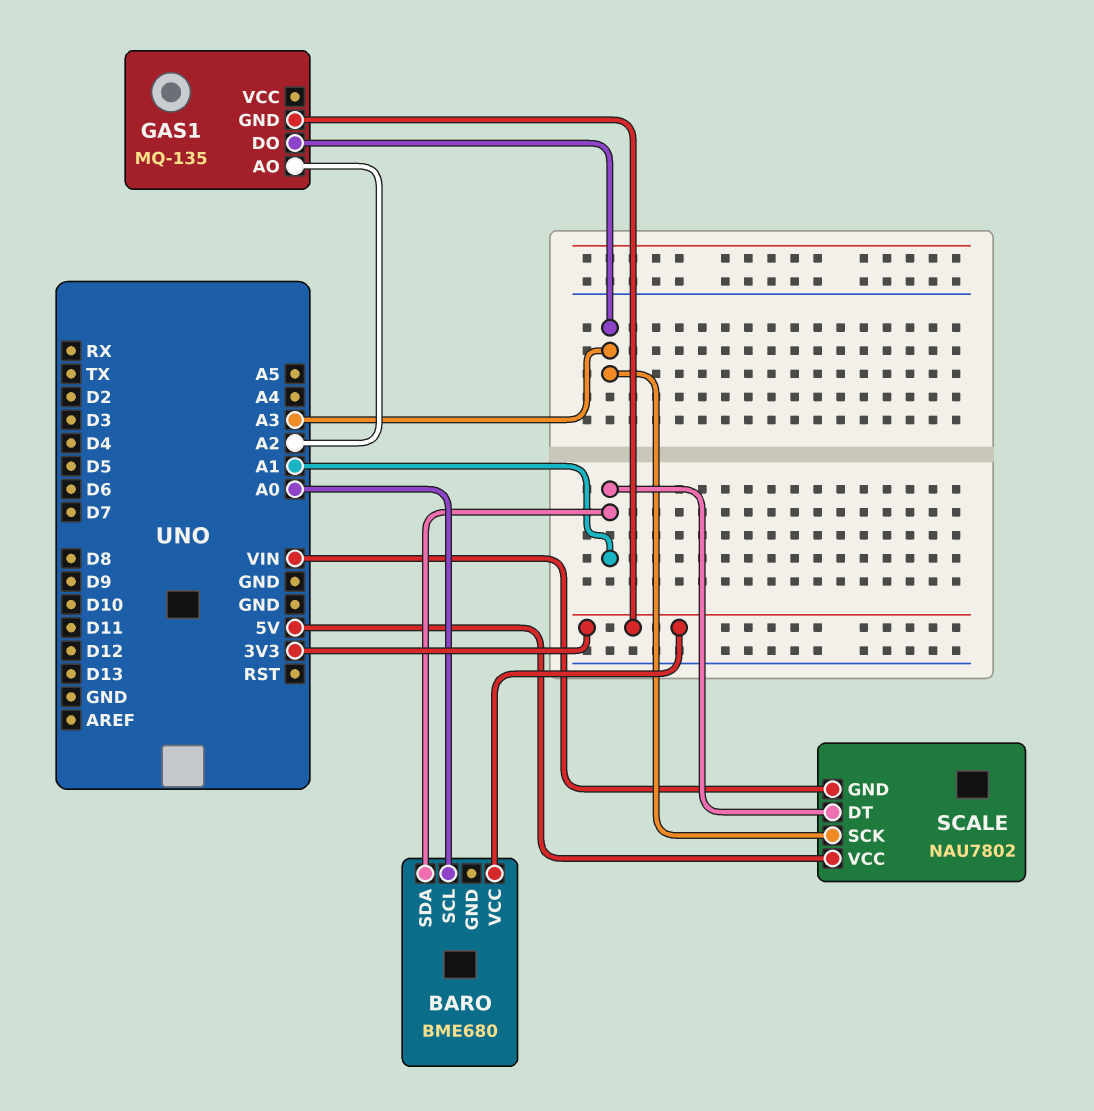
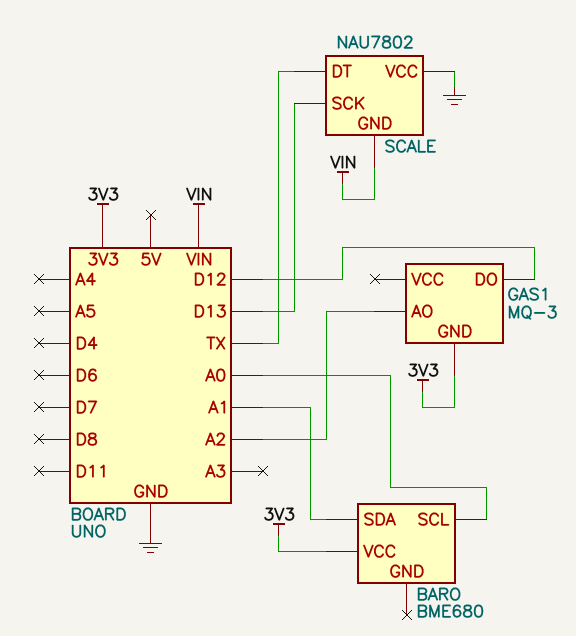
GAS1: MQ-135 -> MQ-3
GAS1 pin DO: A3 -> D12
SCALE pin DT: A1 -> TX
SCALE pin SCK: A3 -> D13
SCALE pin VCC: 5V -> GND

